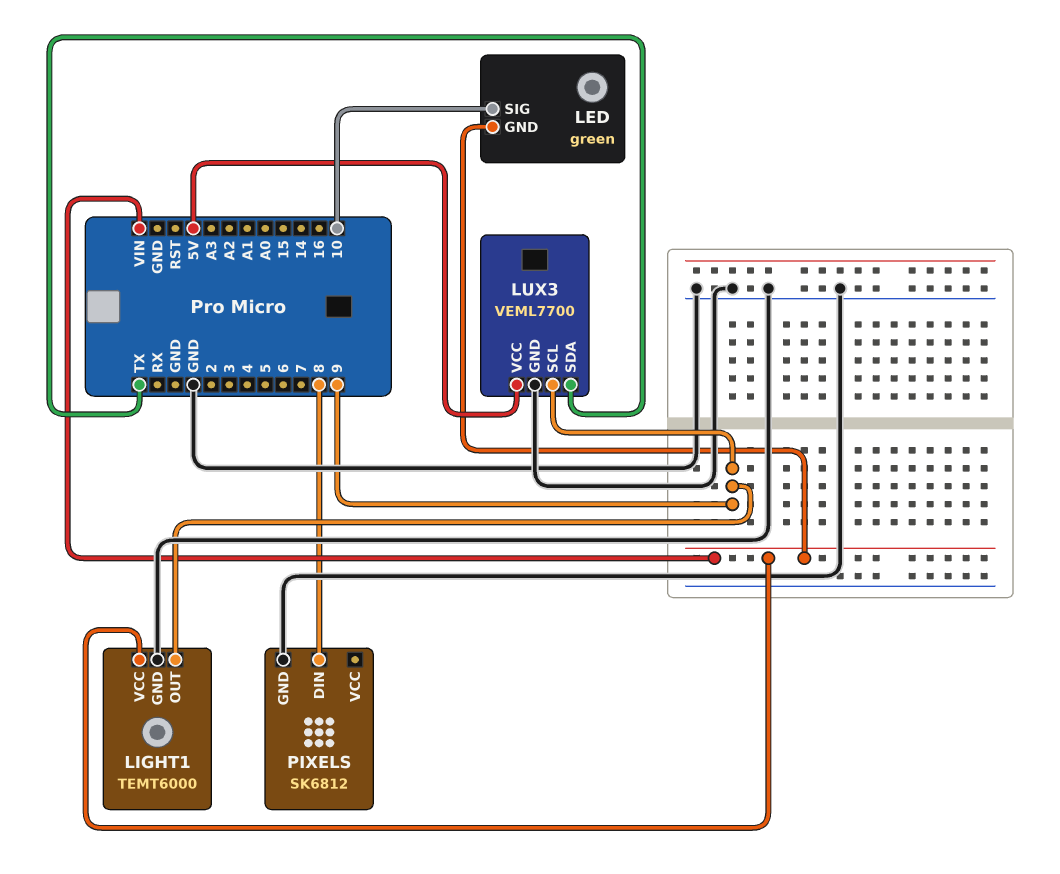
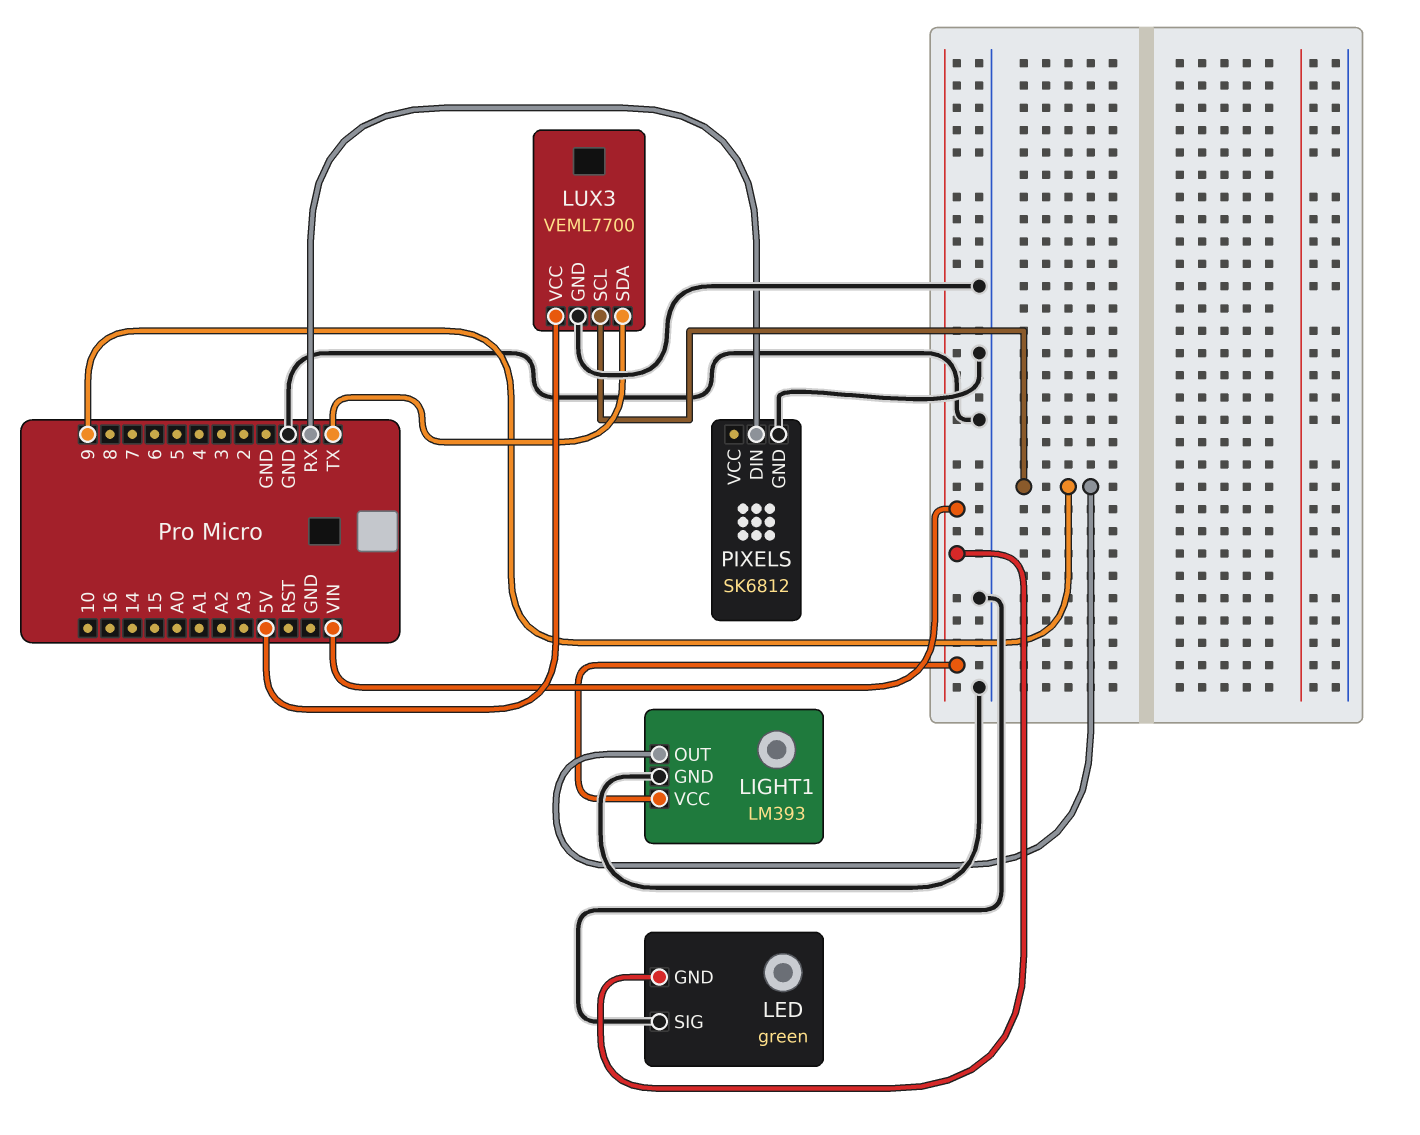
LED pin SIG: 10 -> GND
LIGHT1: TEMT6000 -> LM393
PIXELS pin DIN: 8 -> RX

